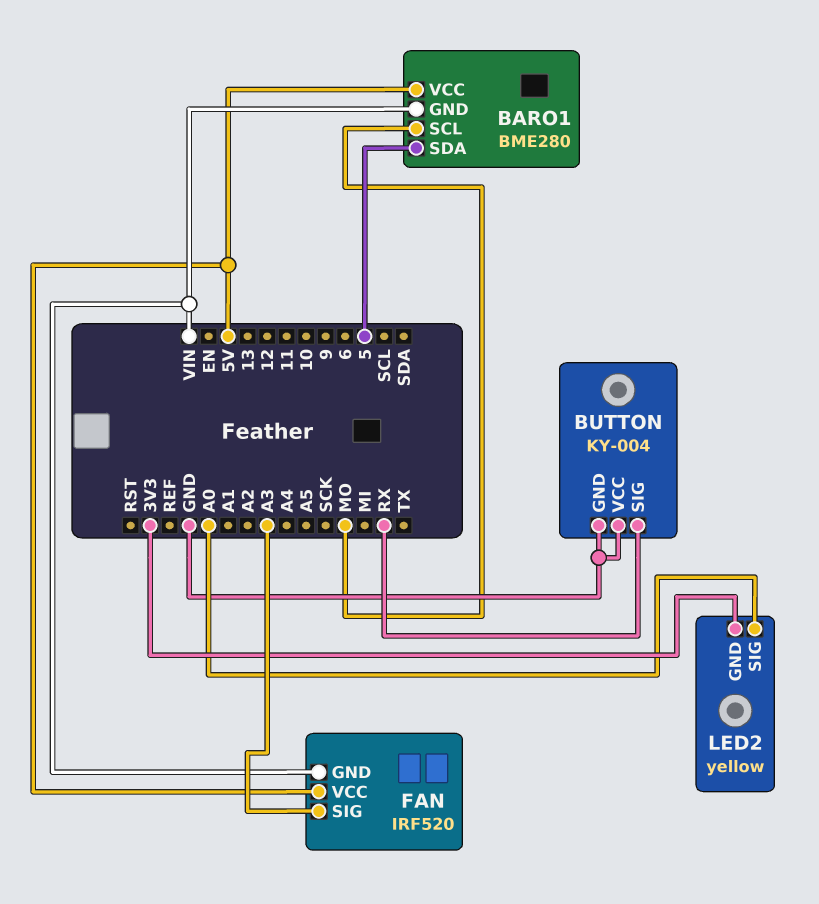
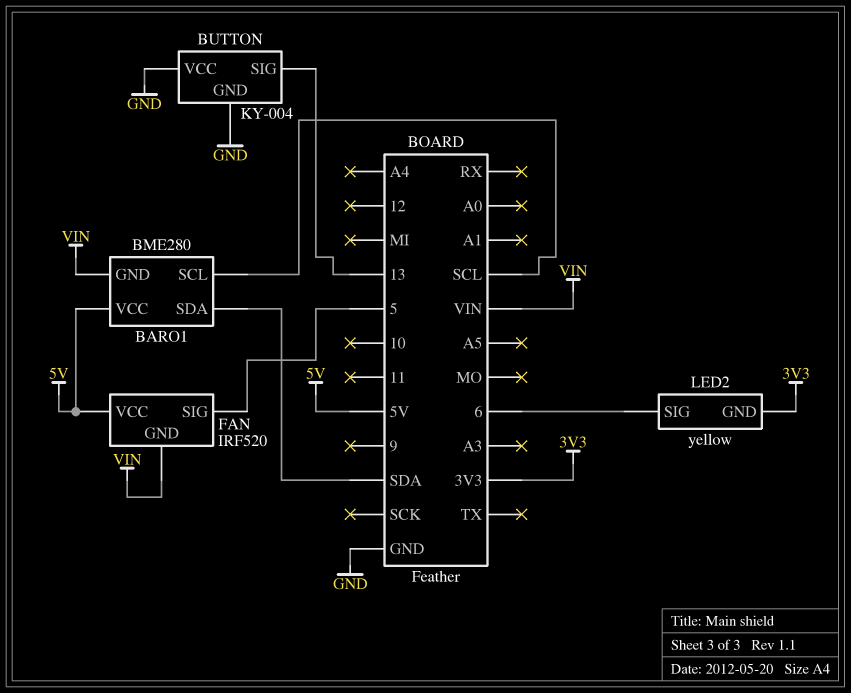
BARO1 pin SCL: MO -> SCL
BARO1 pin SDA: 5 -> SDA
BUTTON pin SIG: RX -> 13
FAN pin SIG: A3 -> 5
LED2 pin SIG: A0 -> 6

